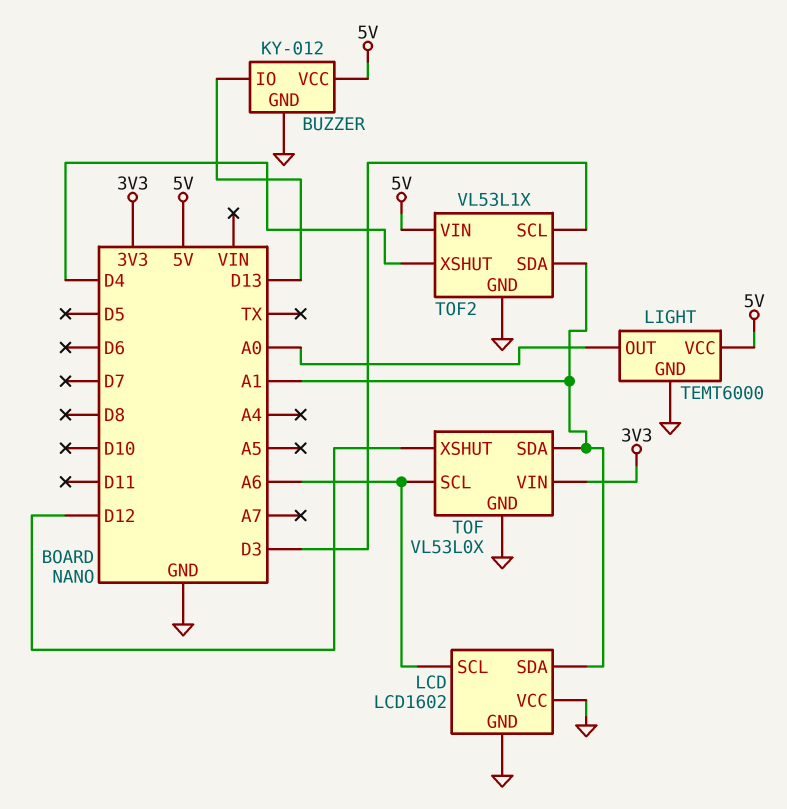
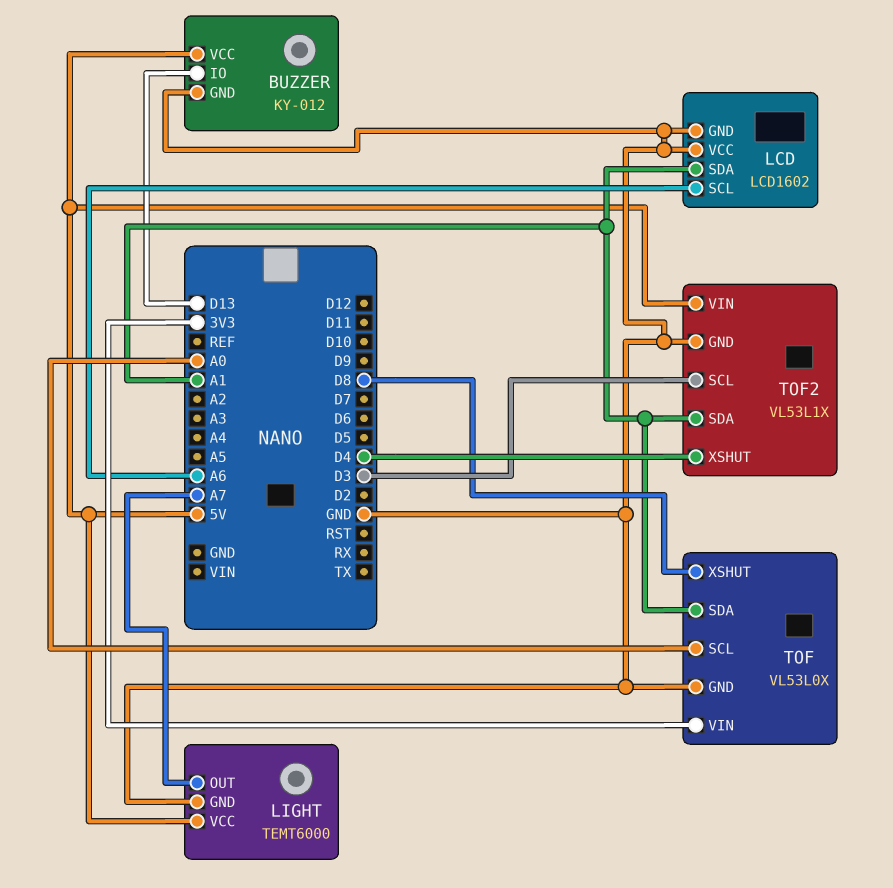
LIGHT pin OUT: A0 -> A7
TOF pin SCL: A6 -> A0
TOF pin XSHUT: D12 -> D8

